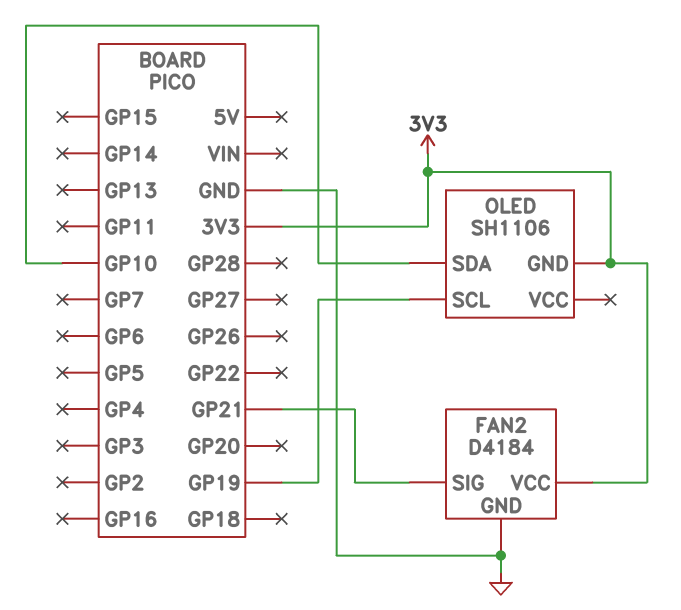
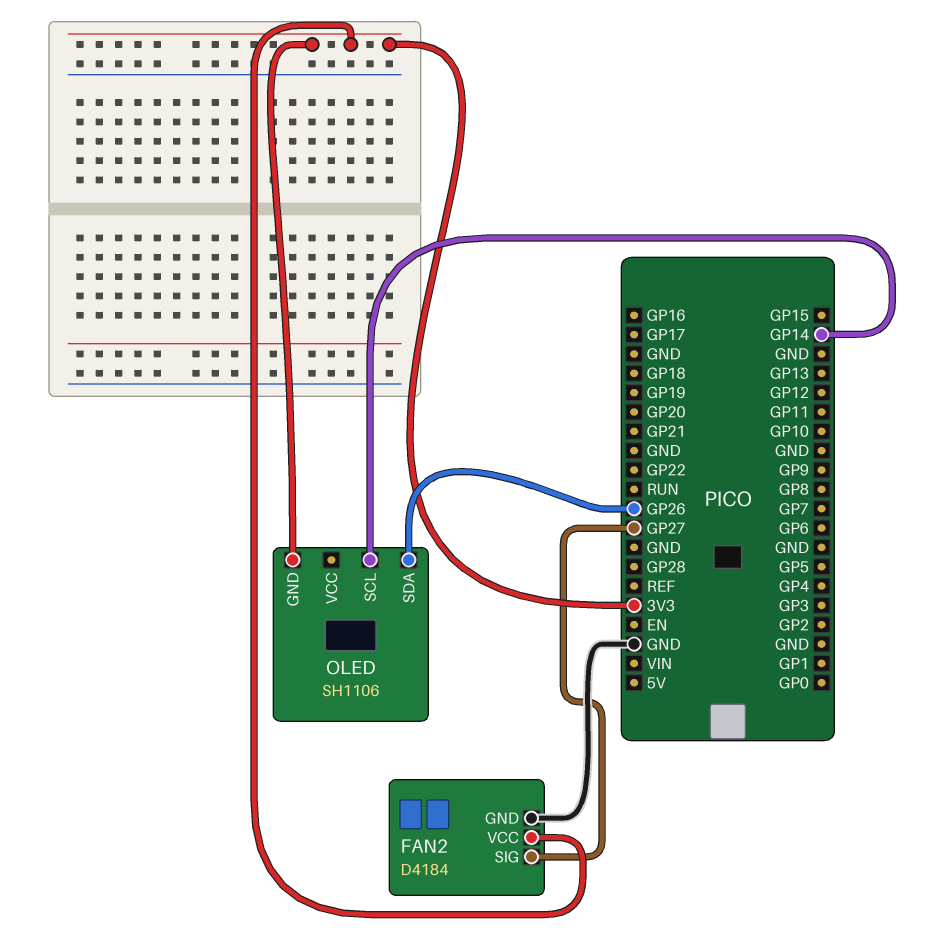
FAN2 pin SIG: GP21 -> GP27
OLED pin SCL: GP19 -> GP14
OLED pin SDA: GP10 -> GP26

